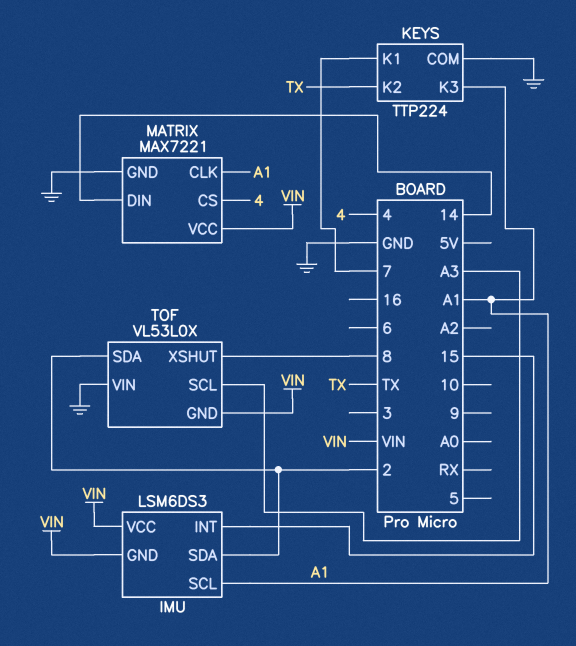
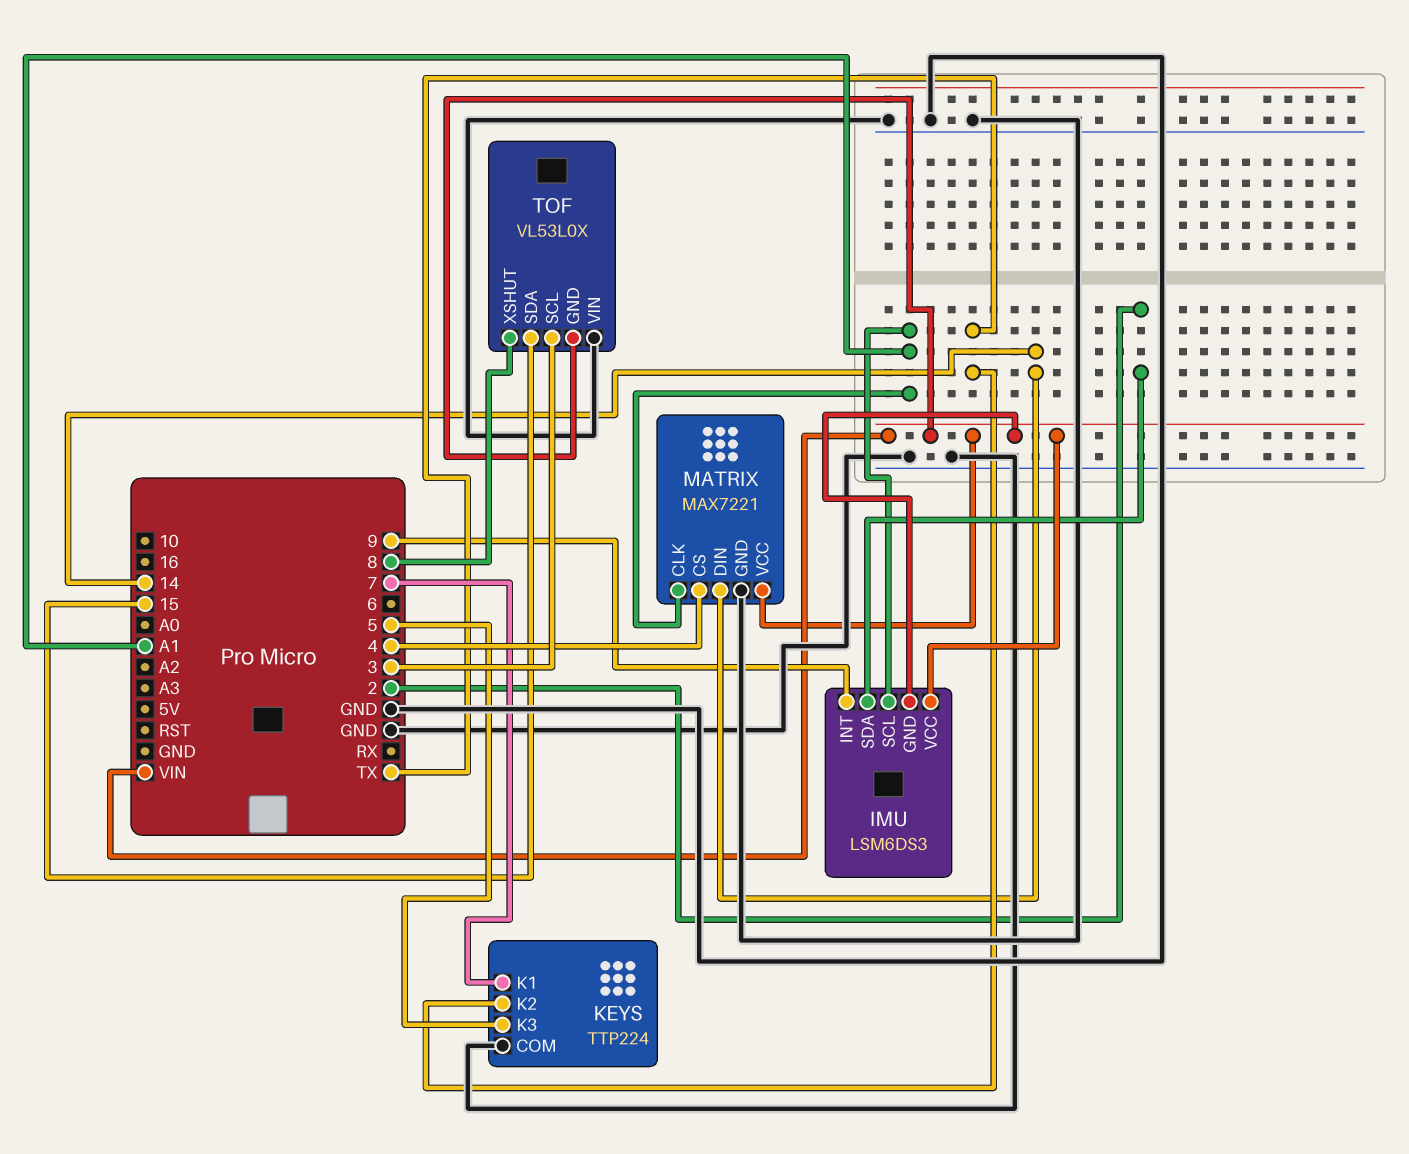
IMU pin INT: 15 -> 9
KEYS pin K3: A1 -> 5
TOF pin SCL: A3 -> 3
TOF pin SDA: 2 -> 15

